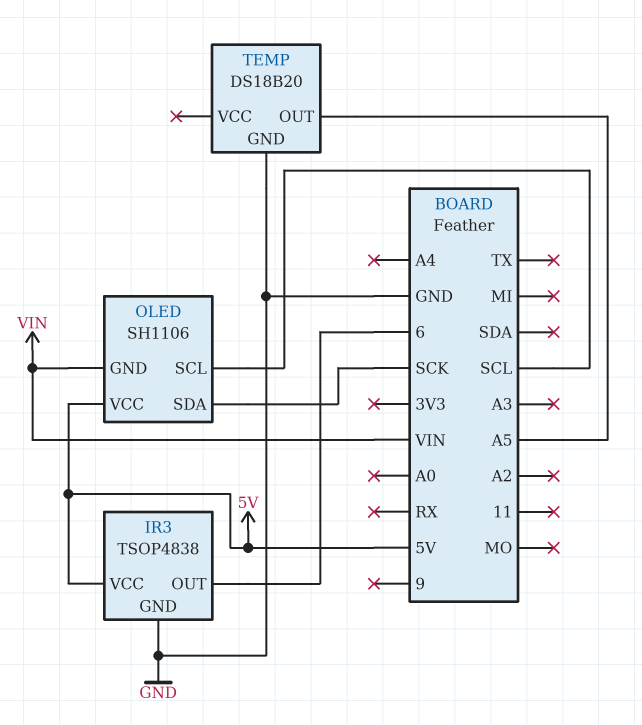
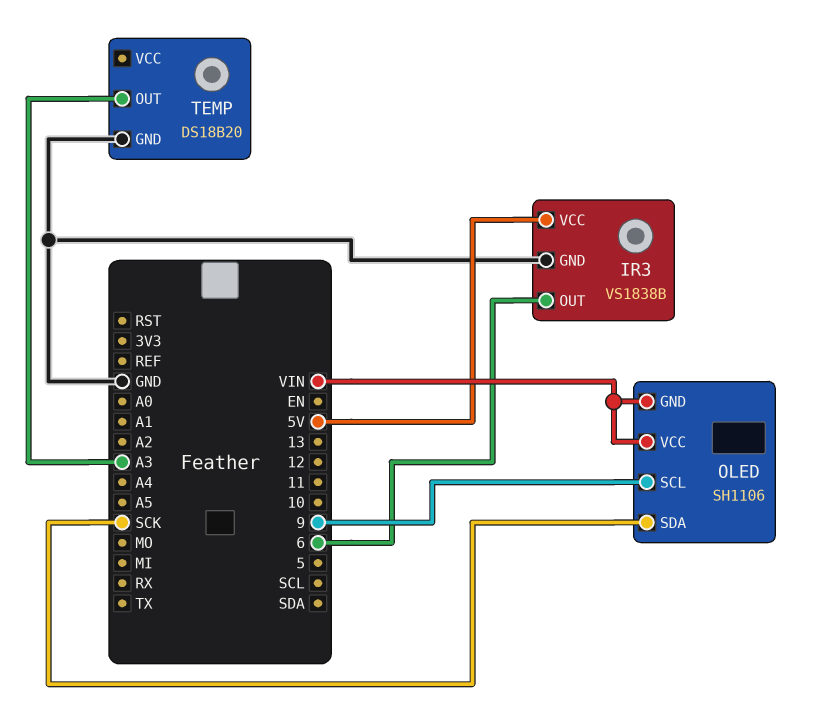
IR3: TSOP4838 -> VS1838B
OLED pin SCL: SCL -> 9
OLED pin VCC: 5V -> VIN
TEMP pin OUT: A5 -> A3

